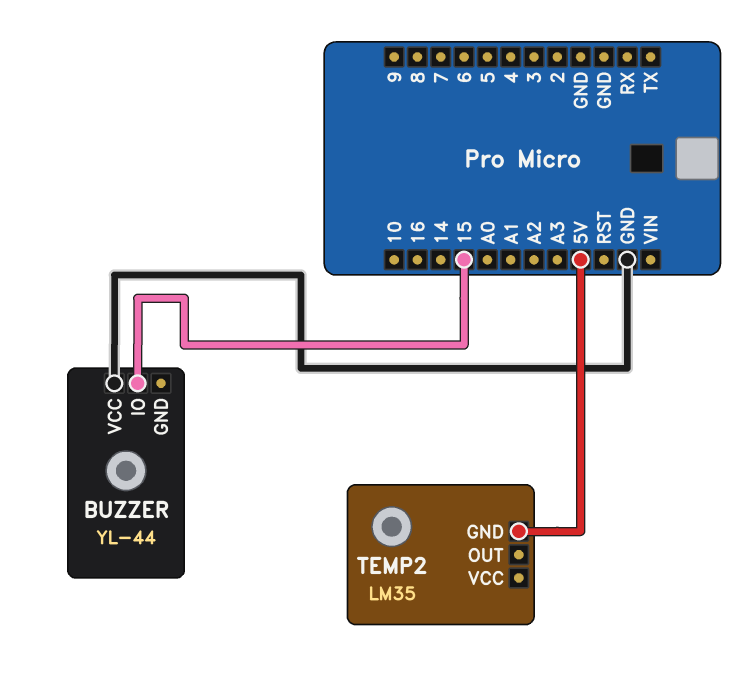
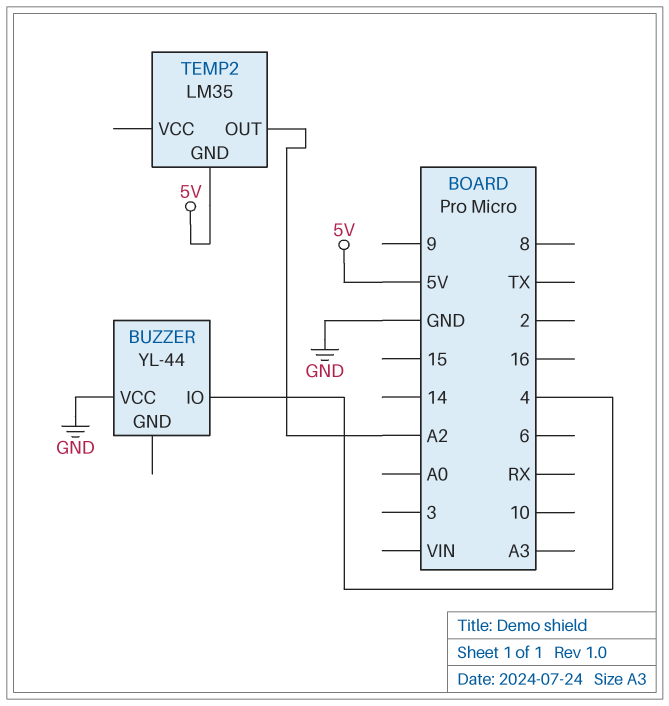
BUZZER pin IO: 15 -> 4
TEMP2 pin OUT: none -> A2

